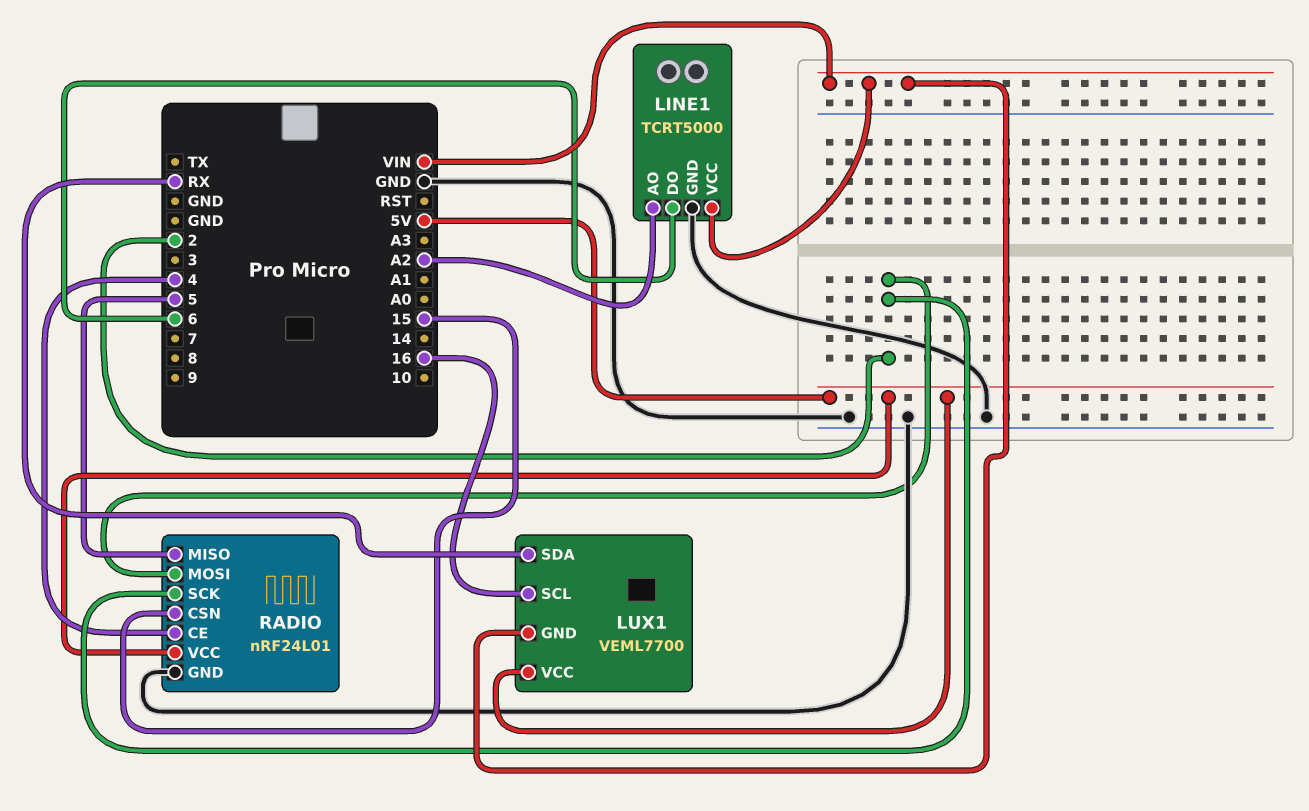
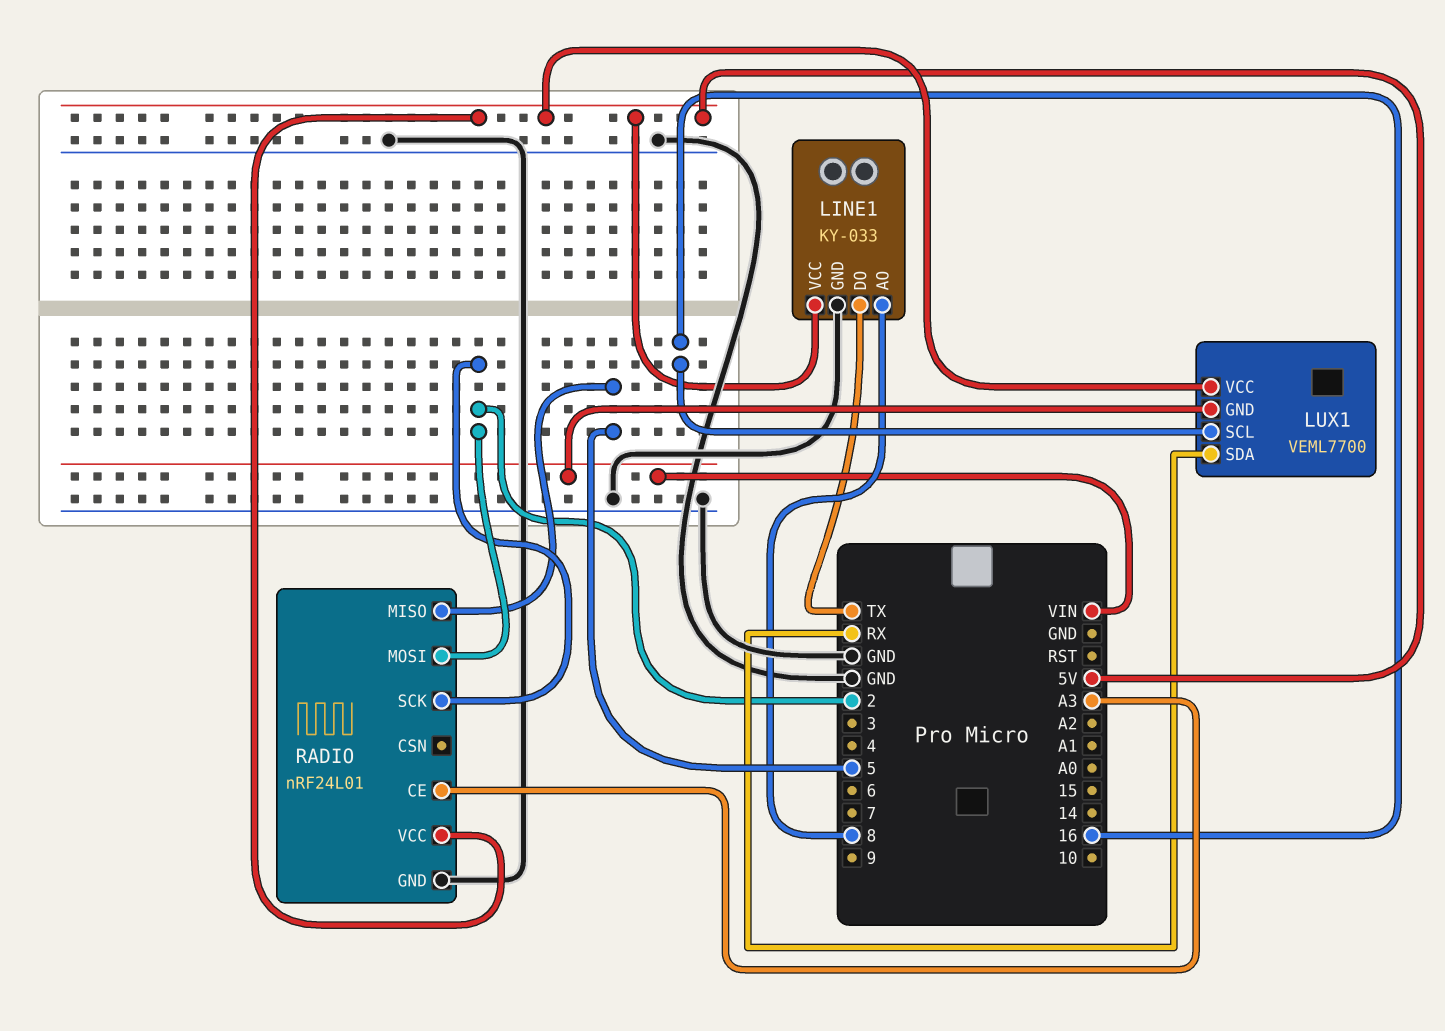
LINE1: TCRT5000 -> KY-033
LINE1 pin AO: A2 -> 8
LINE1 pin DO: 6 -> TX
LINE1 pin VCC: VIN -> 5V
RADIO pin CE: 4 -> A3
RADIO pin CSN: 15 -> none

